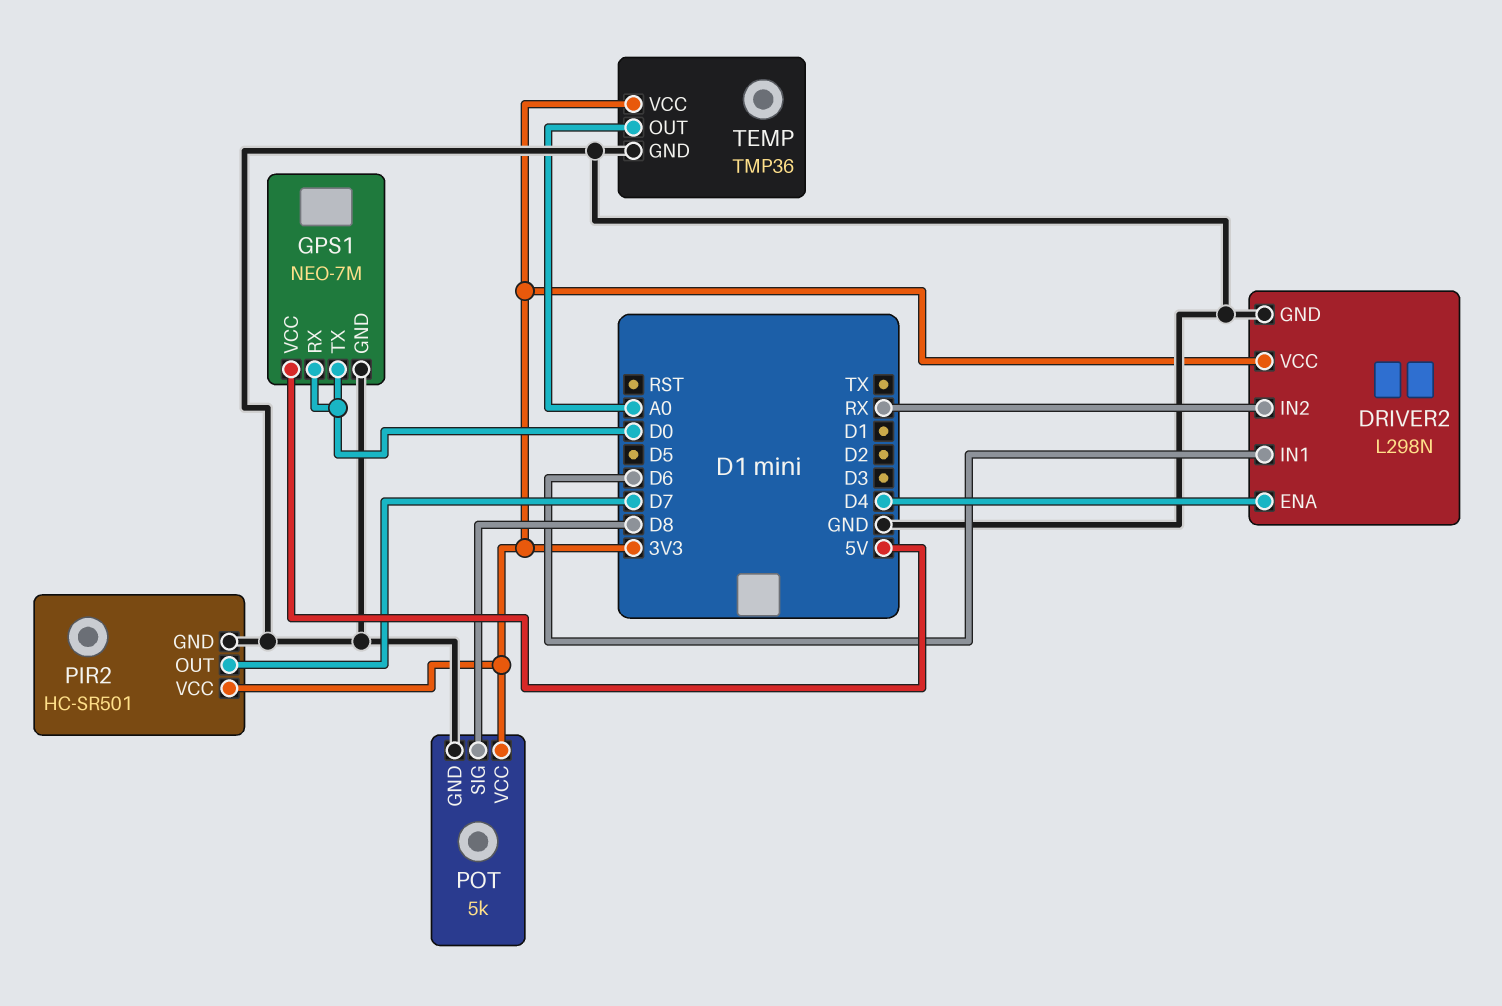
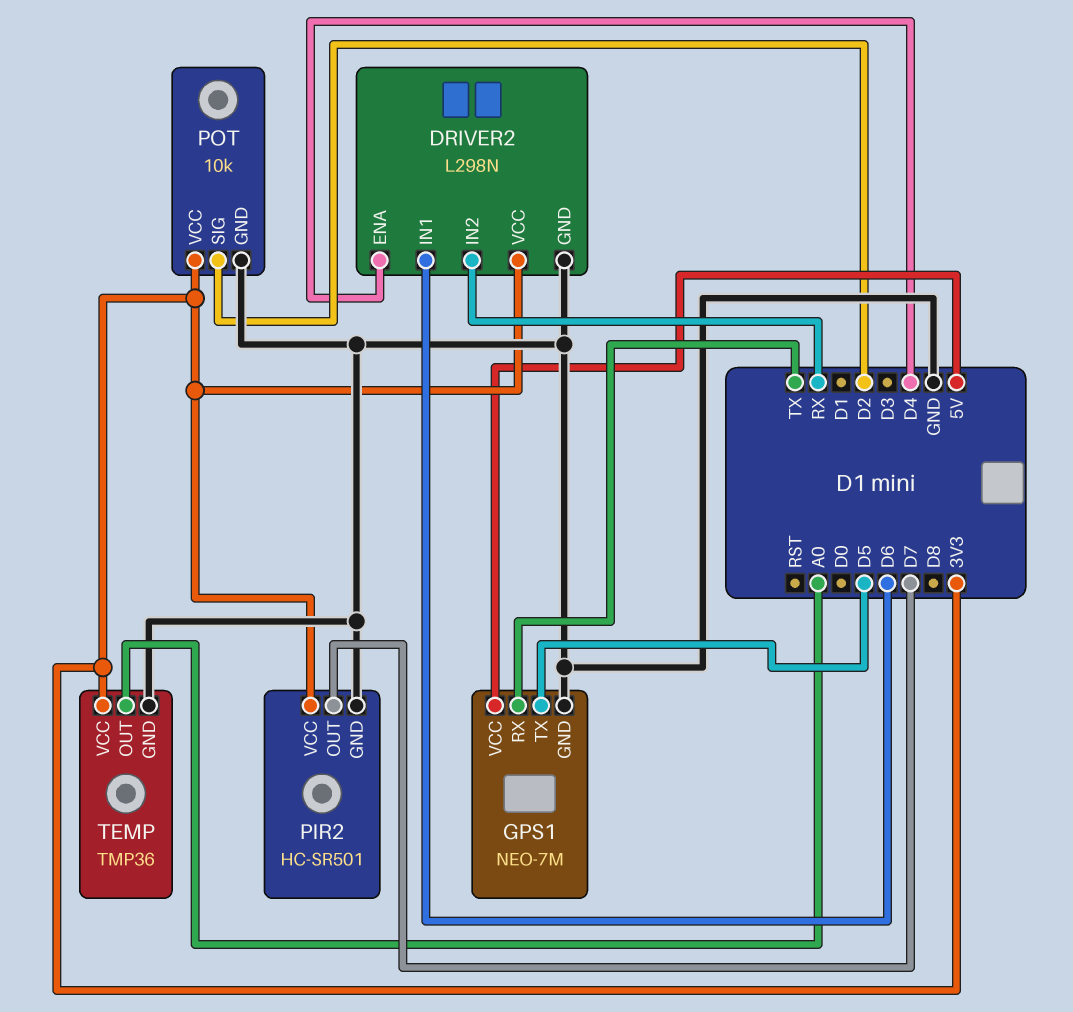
GPS1 pin RX: D0 -> TX
GPS1 pin TX: D0 -> D5
POT: 5k -> 10k
POT pin SIG: D8 -> D2

